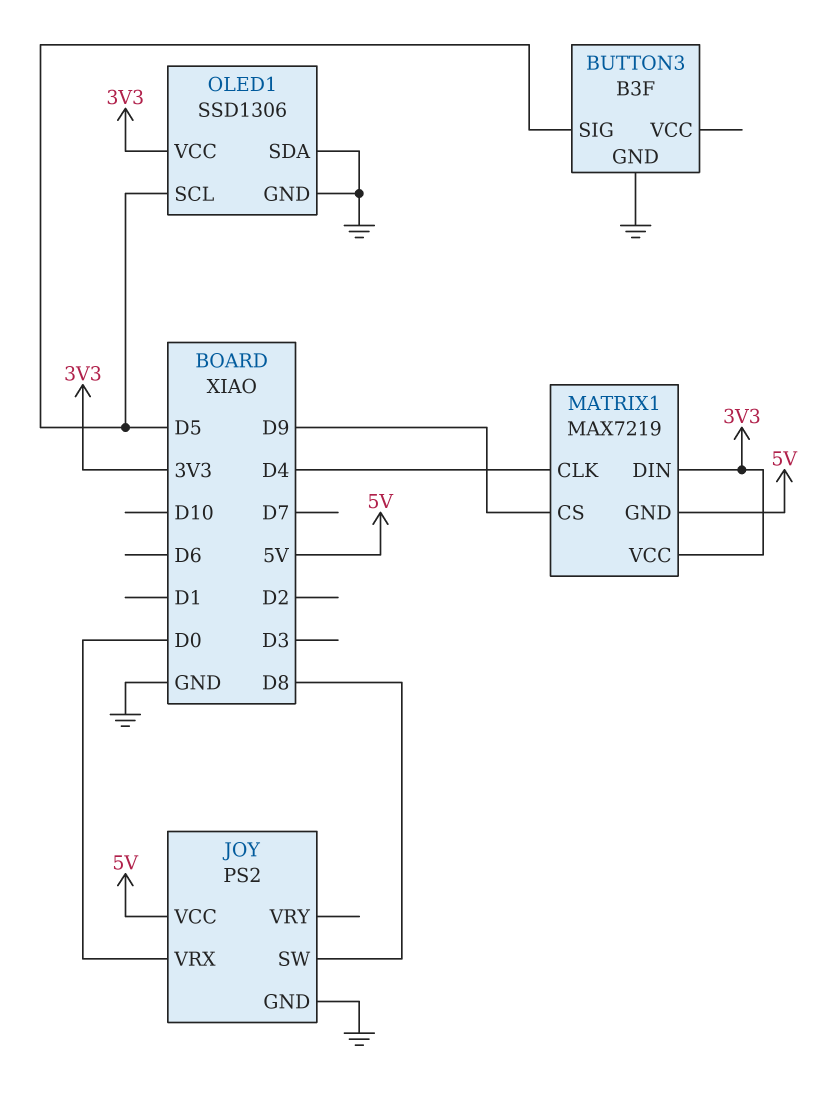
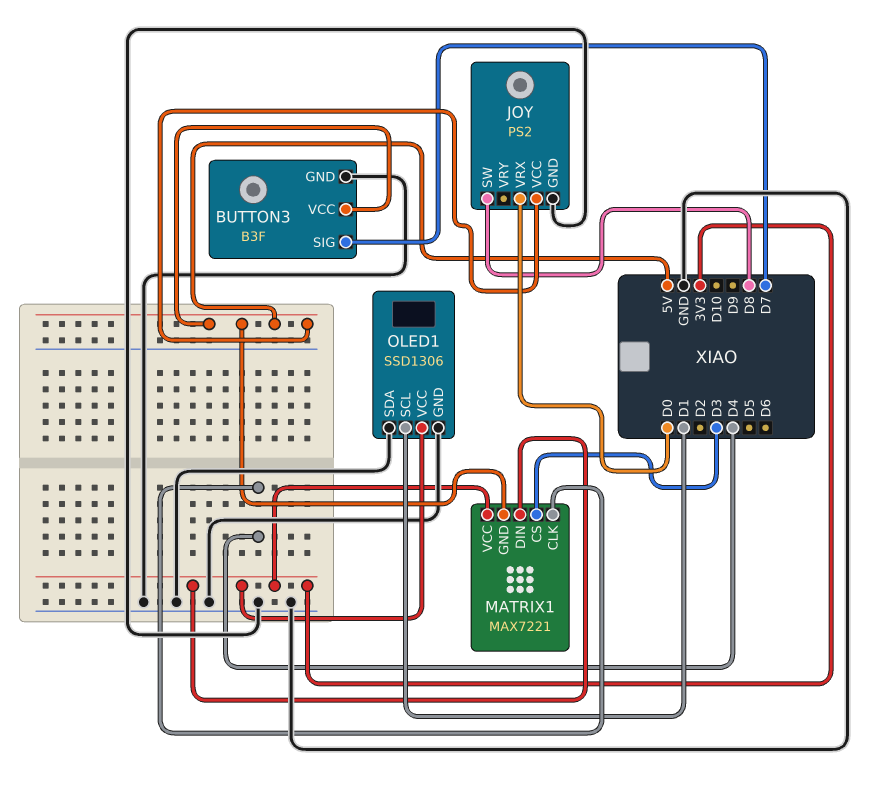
BUTTON3 pin SIG: D5 -> D7
BUTTON3 pin VCC: none -> 5V
MATRIX1: MAX7219 -> MAX7221
MATRIX1 pin CS: D9 -> D3
OLED1 pin SCL: D5 -> D1

